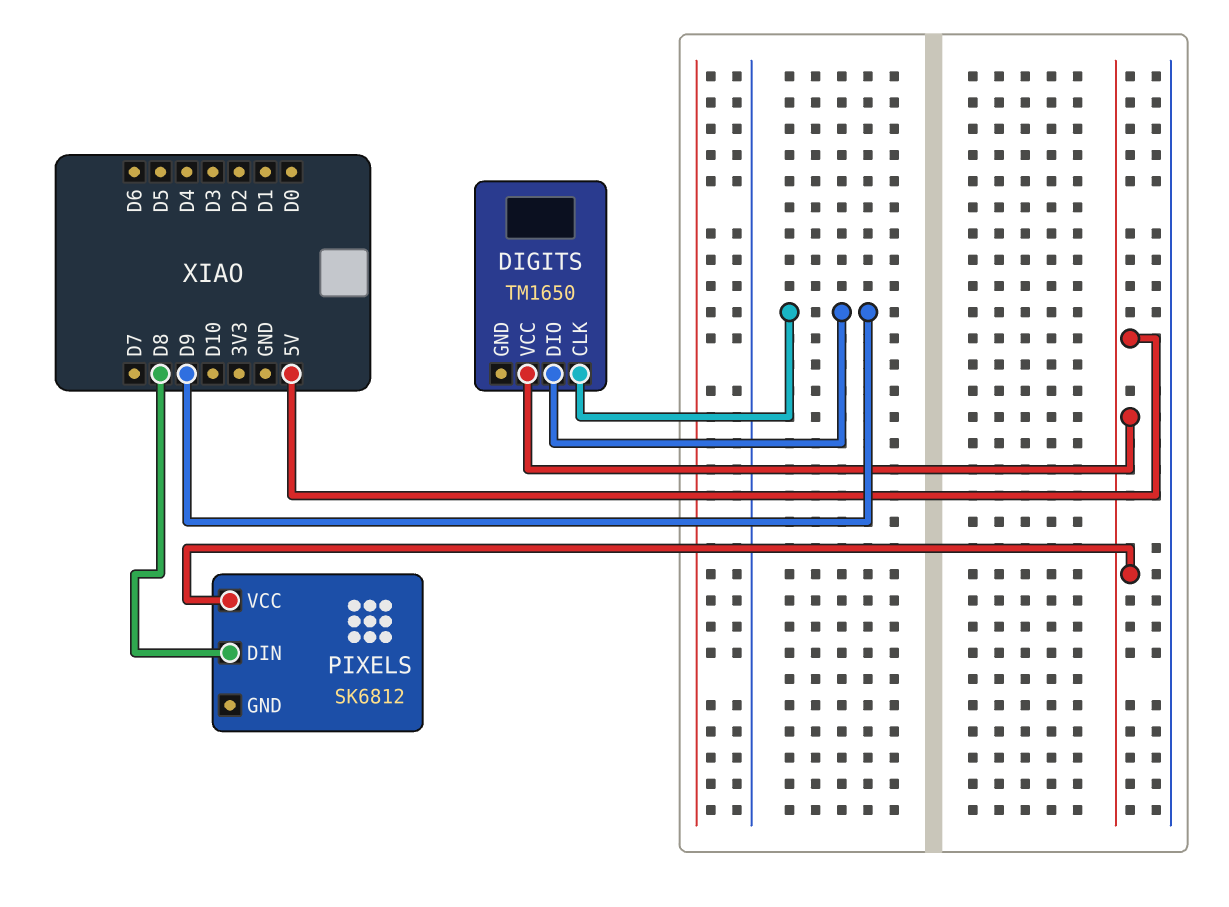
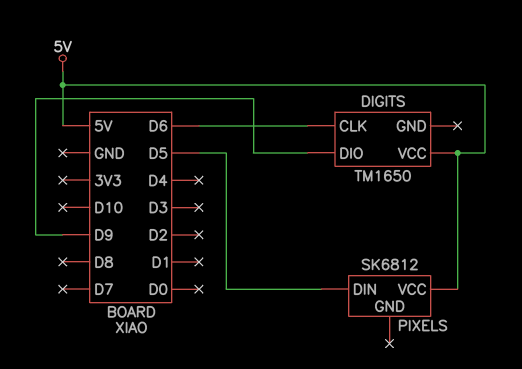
DIGITS pin CLK: D9 -> D6
PIXELS pin DIN: D8 -> D5

